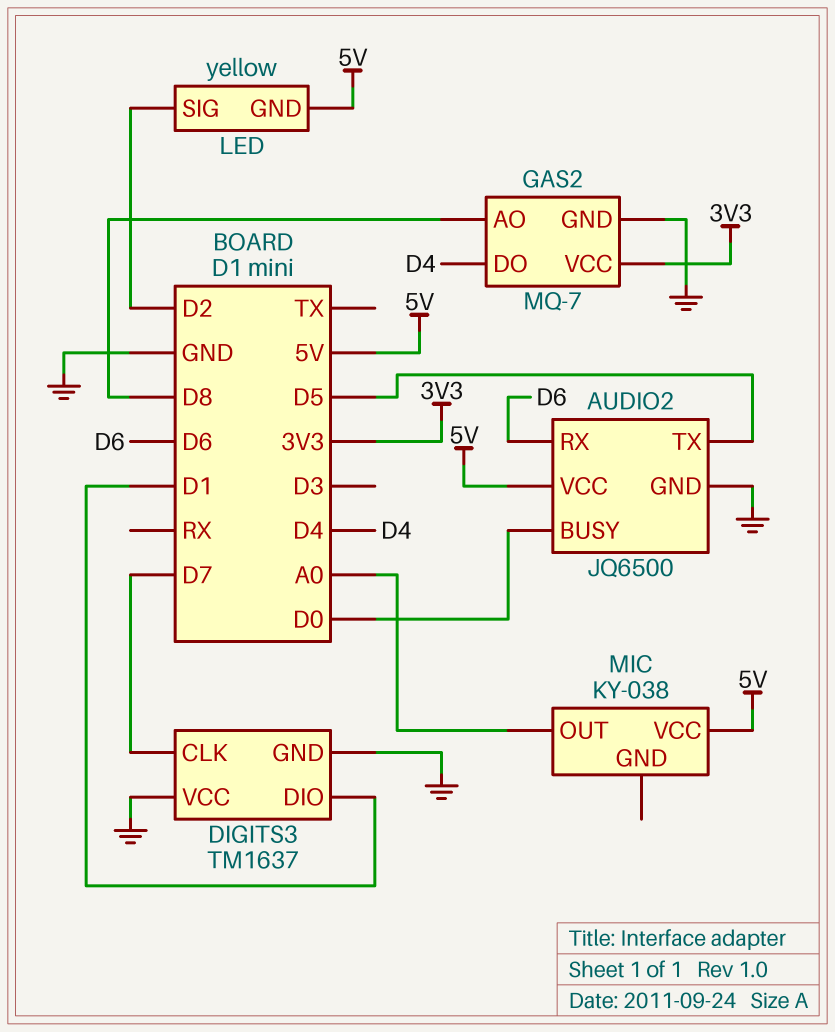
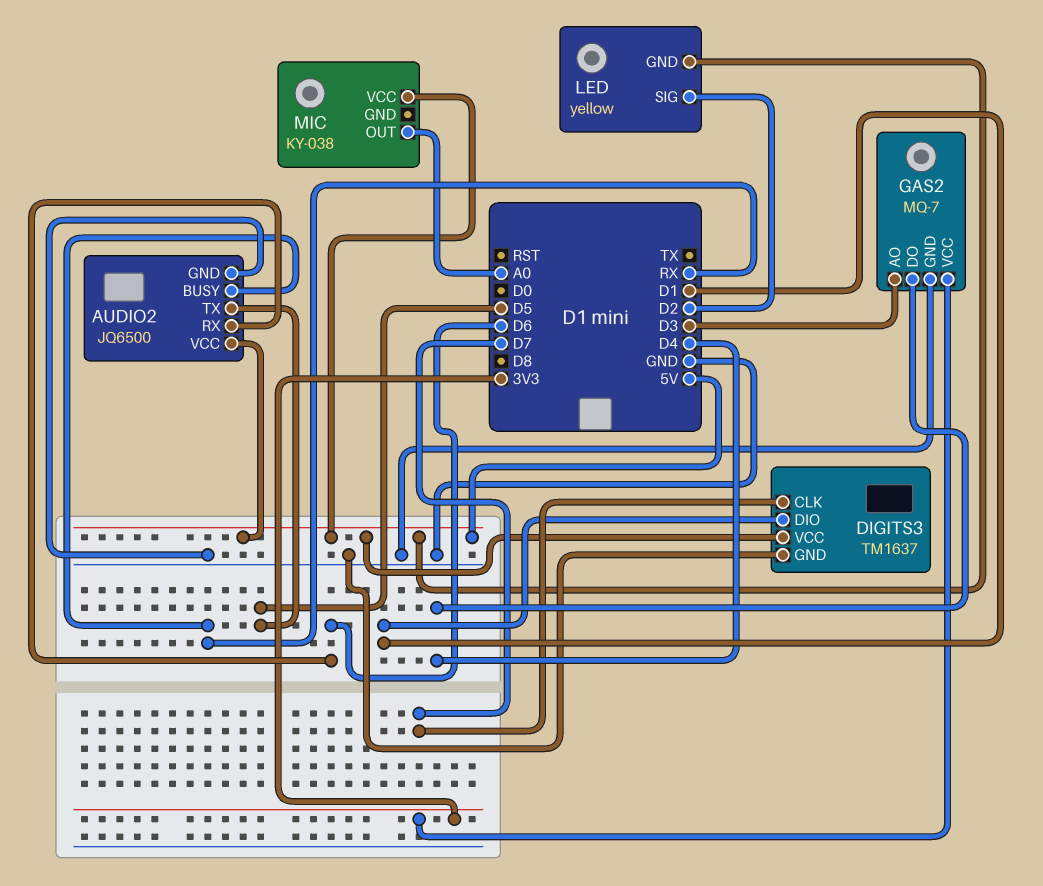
AUDIO2 pin BUSY: D0 -> RX
DIGITS3 pin VCC: GND -> 5V
GAS2 pin AO: D8 -> D3

